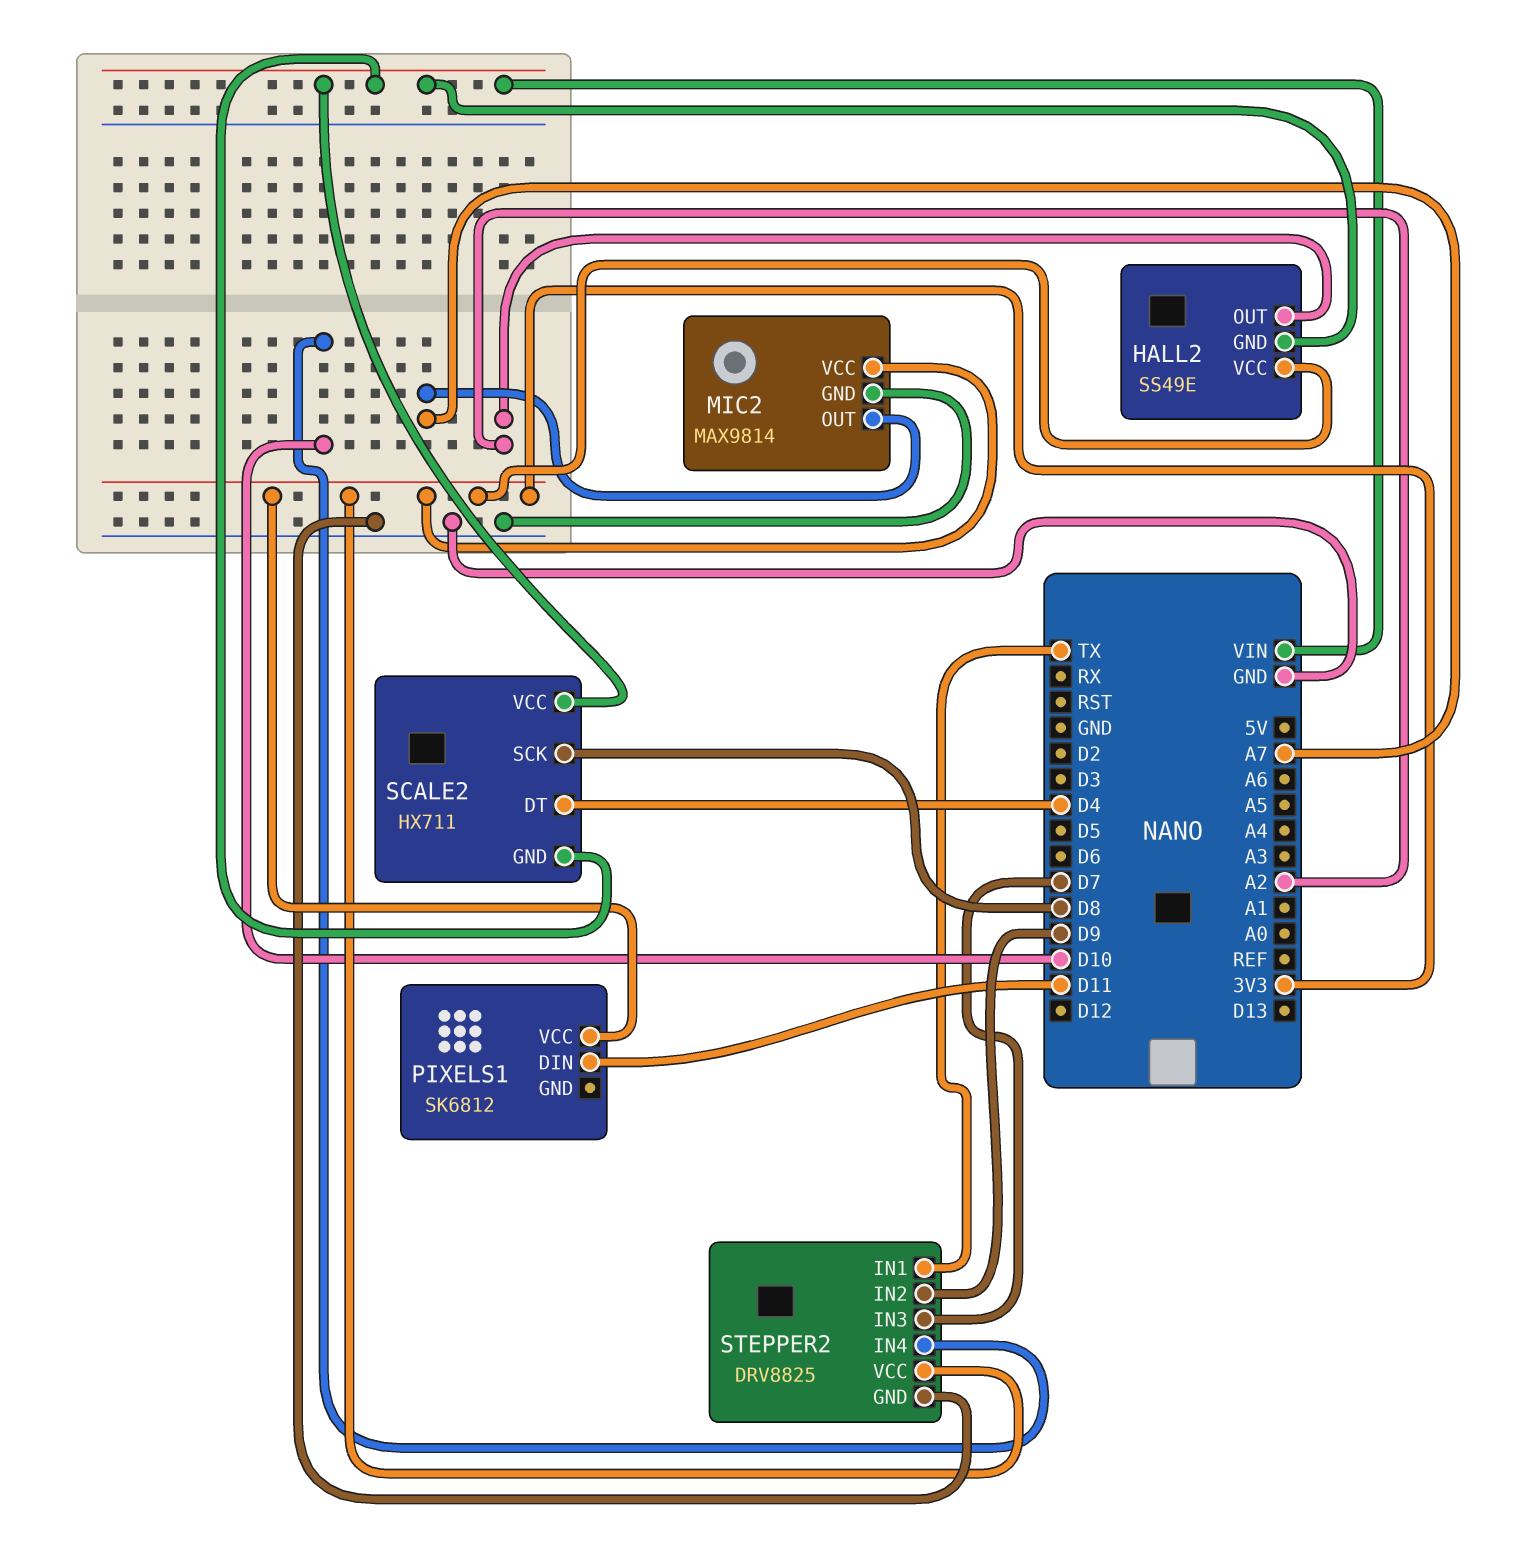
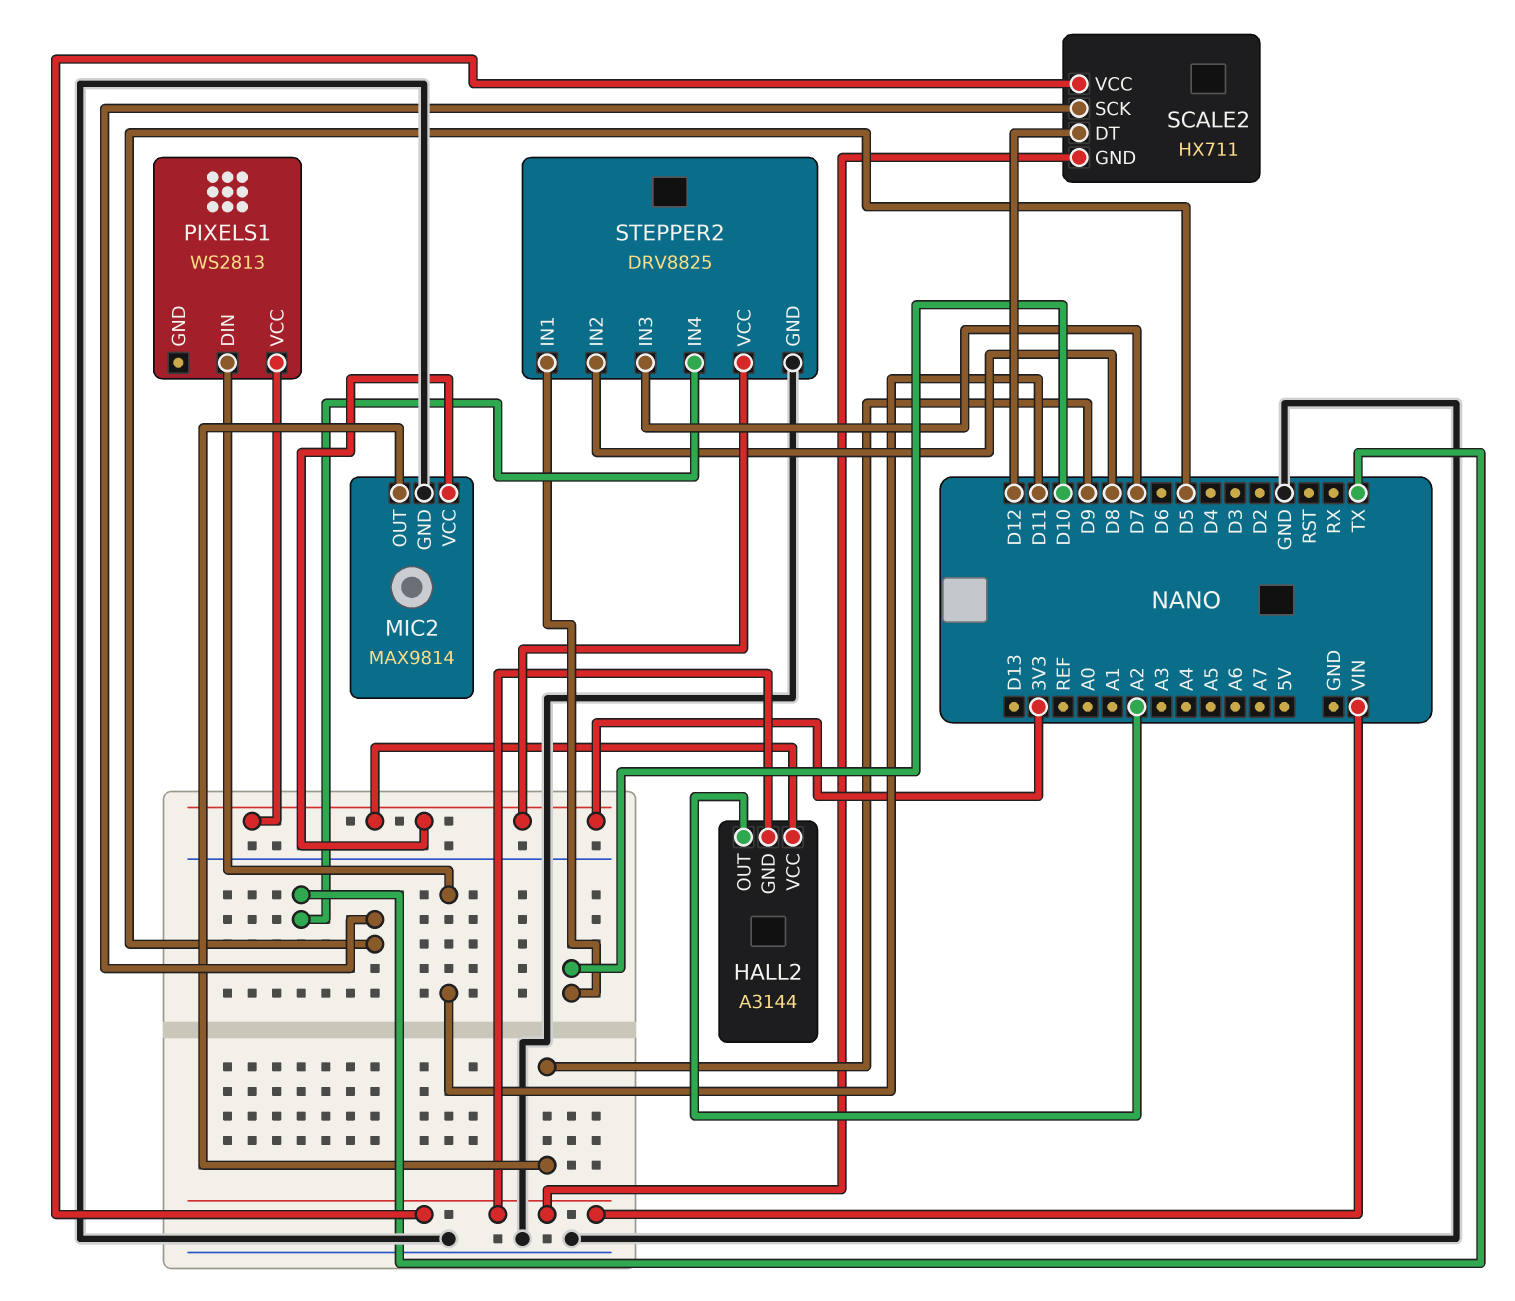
HALL2: SS49E -> A3144
MIC2 pin OUT: A7 -> D9
PIXELS1: SK6812 -> WS2813
SCALE2 pin DT: D4 -> D12
SCALE2 pin SCK: D8 -> D5
STEPPER2 pin IN1: TX -> D10
STEPPER2 pin IN2: D9 -> D8
STEPPER2 pin IN4: D10 -> TX

